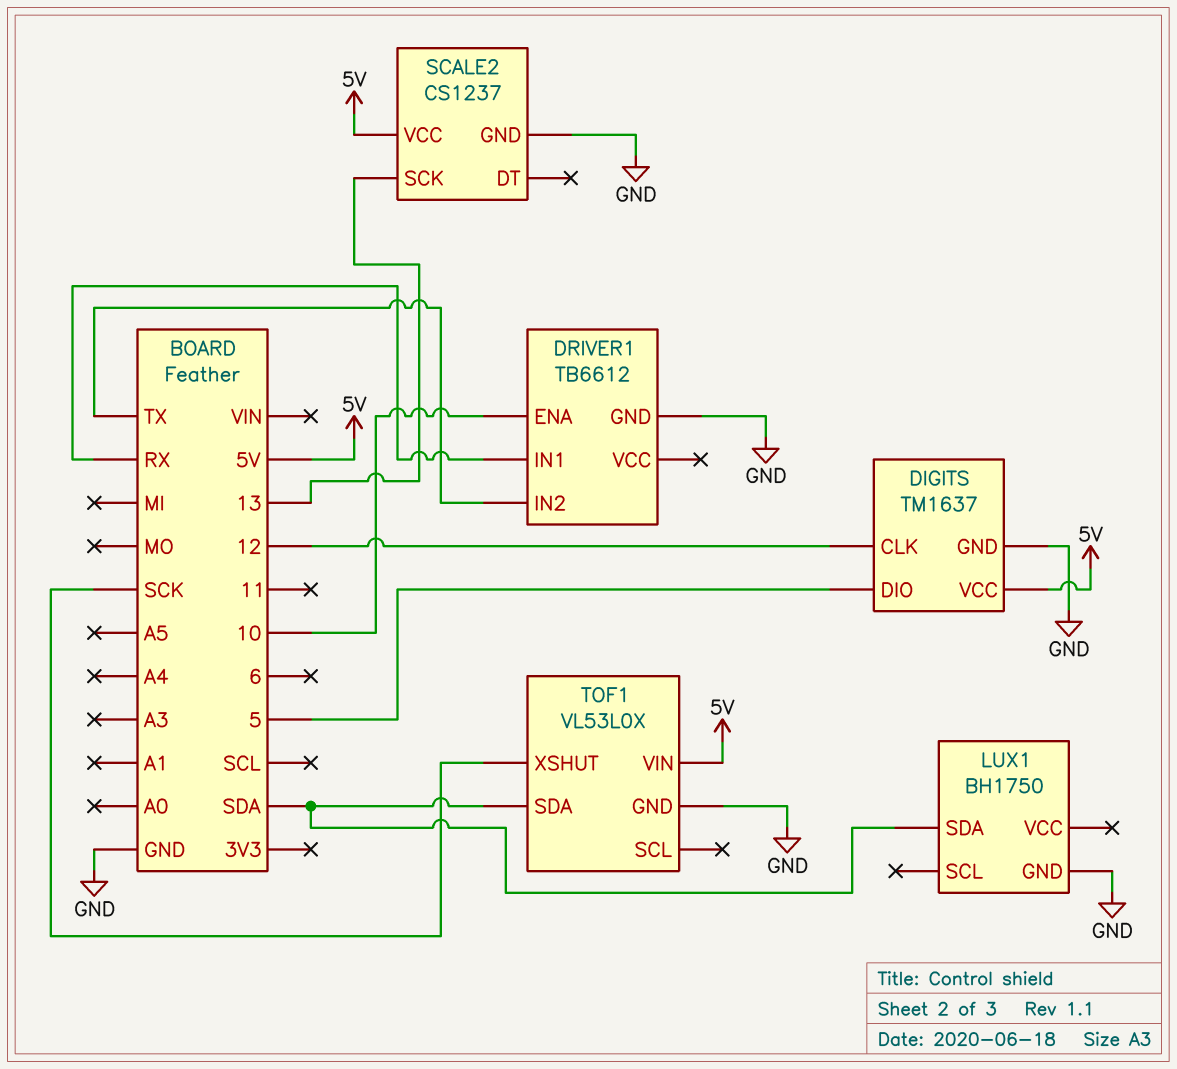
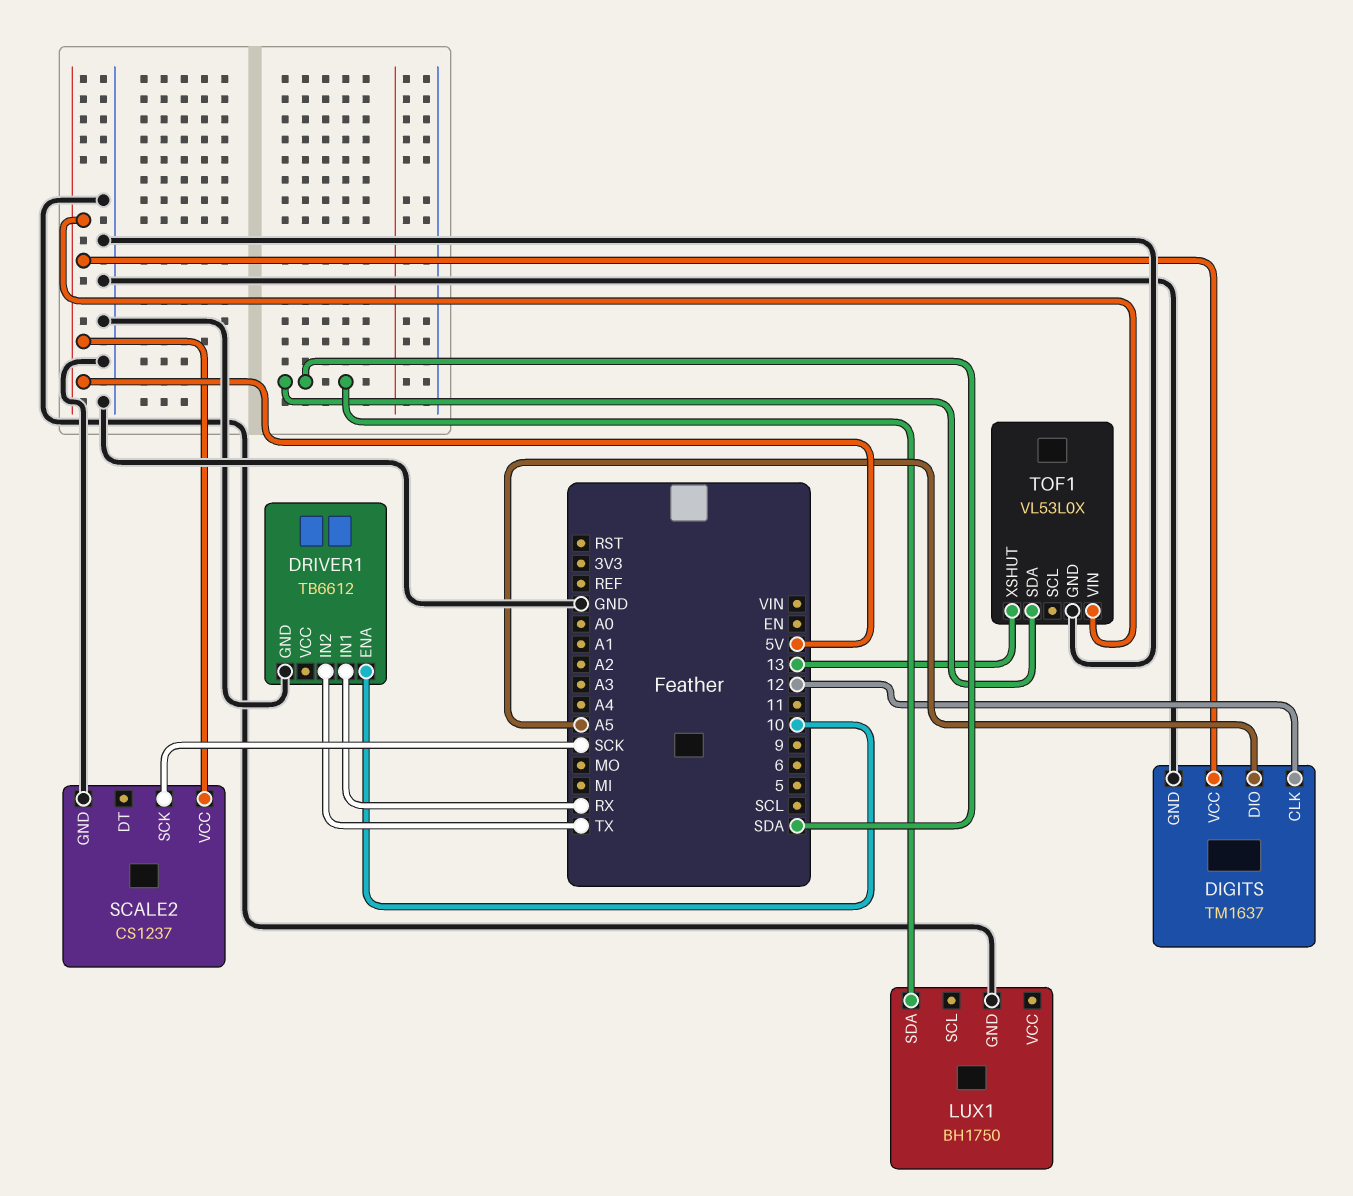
DIGITS pin DIO: 5 -> A5
SCALE2 pin SCK: 13 -> SCK
TOF1 pin XSHUT: SCK -> 13

